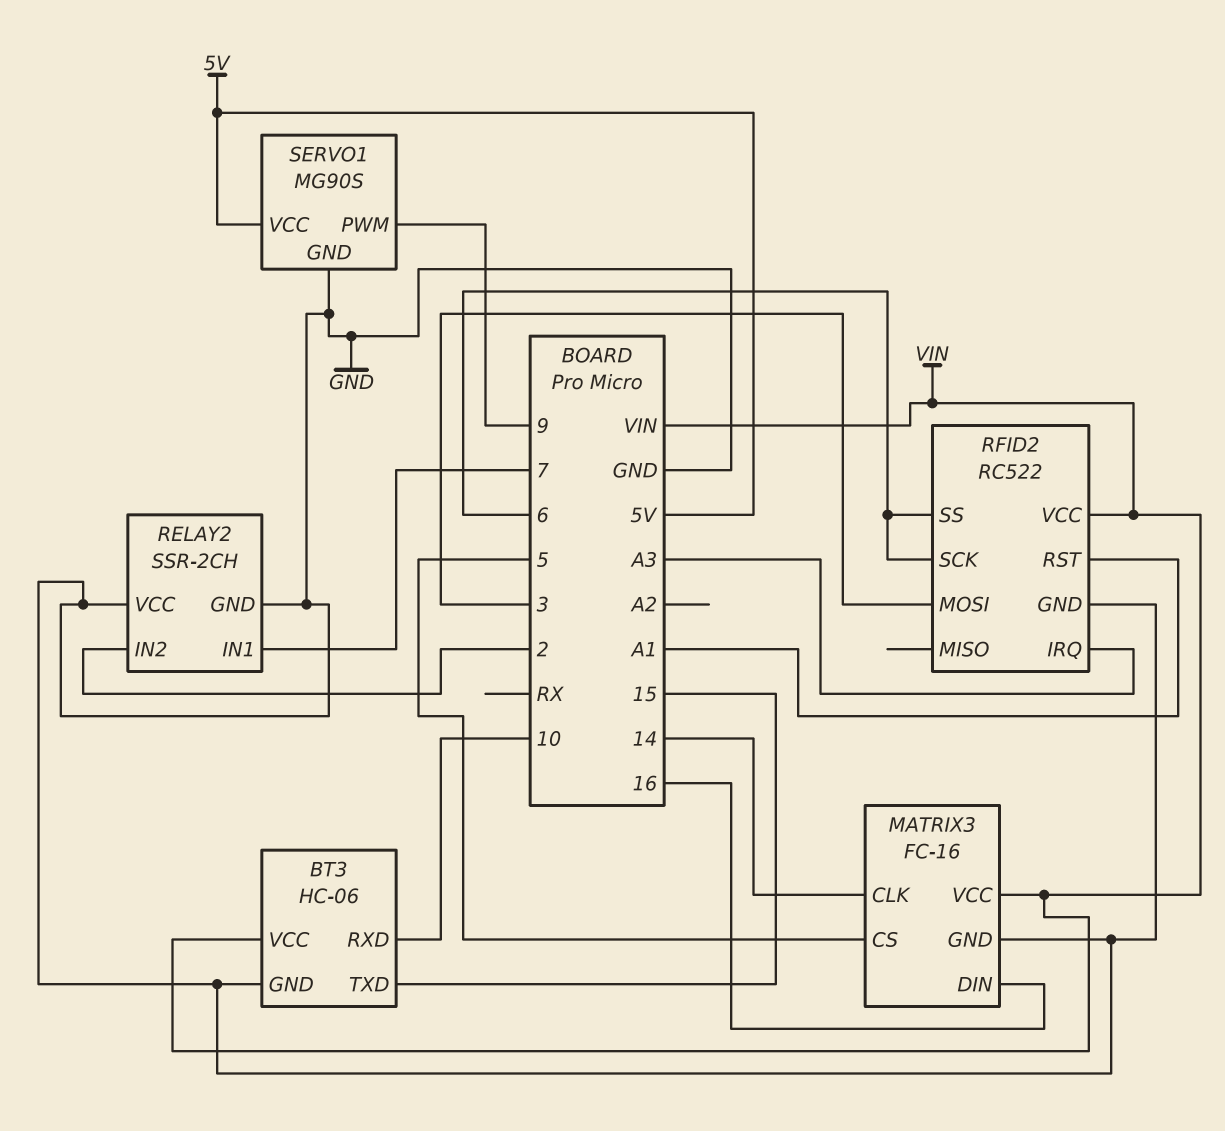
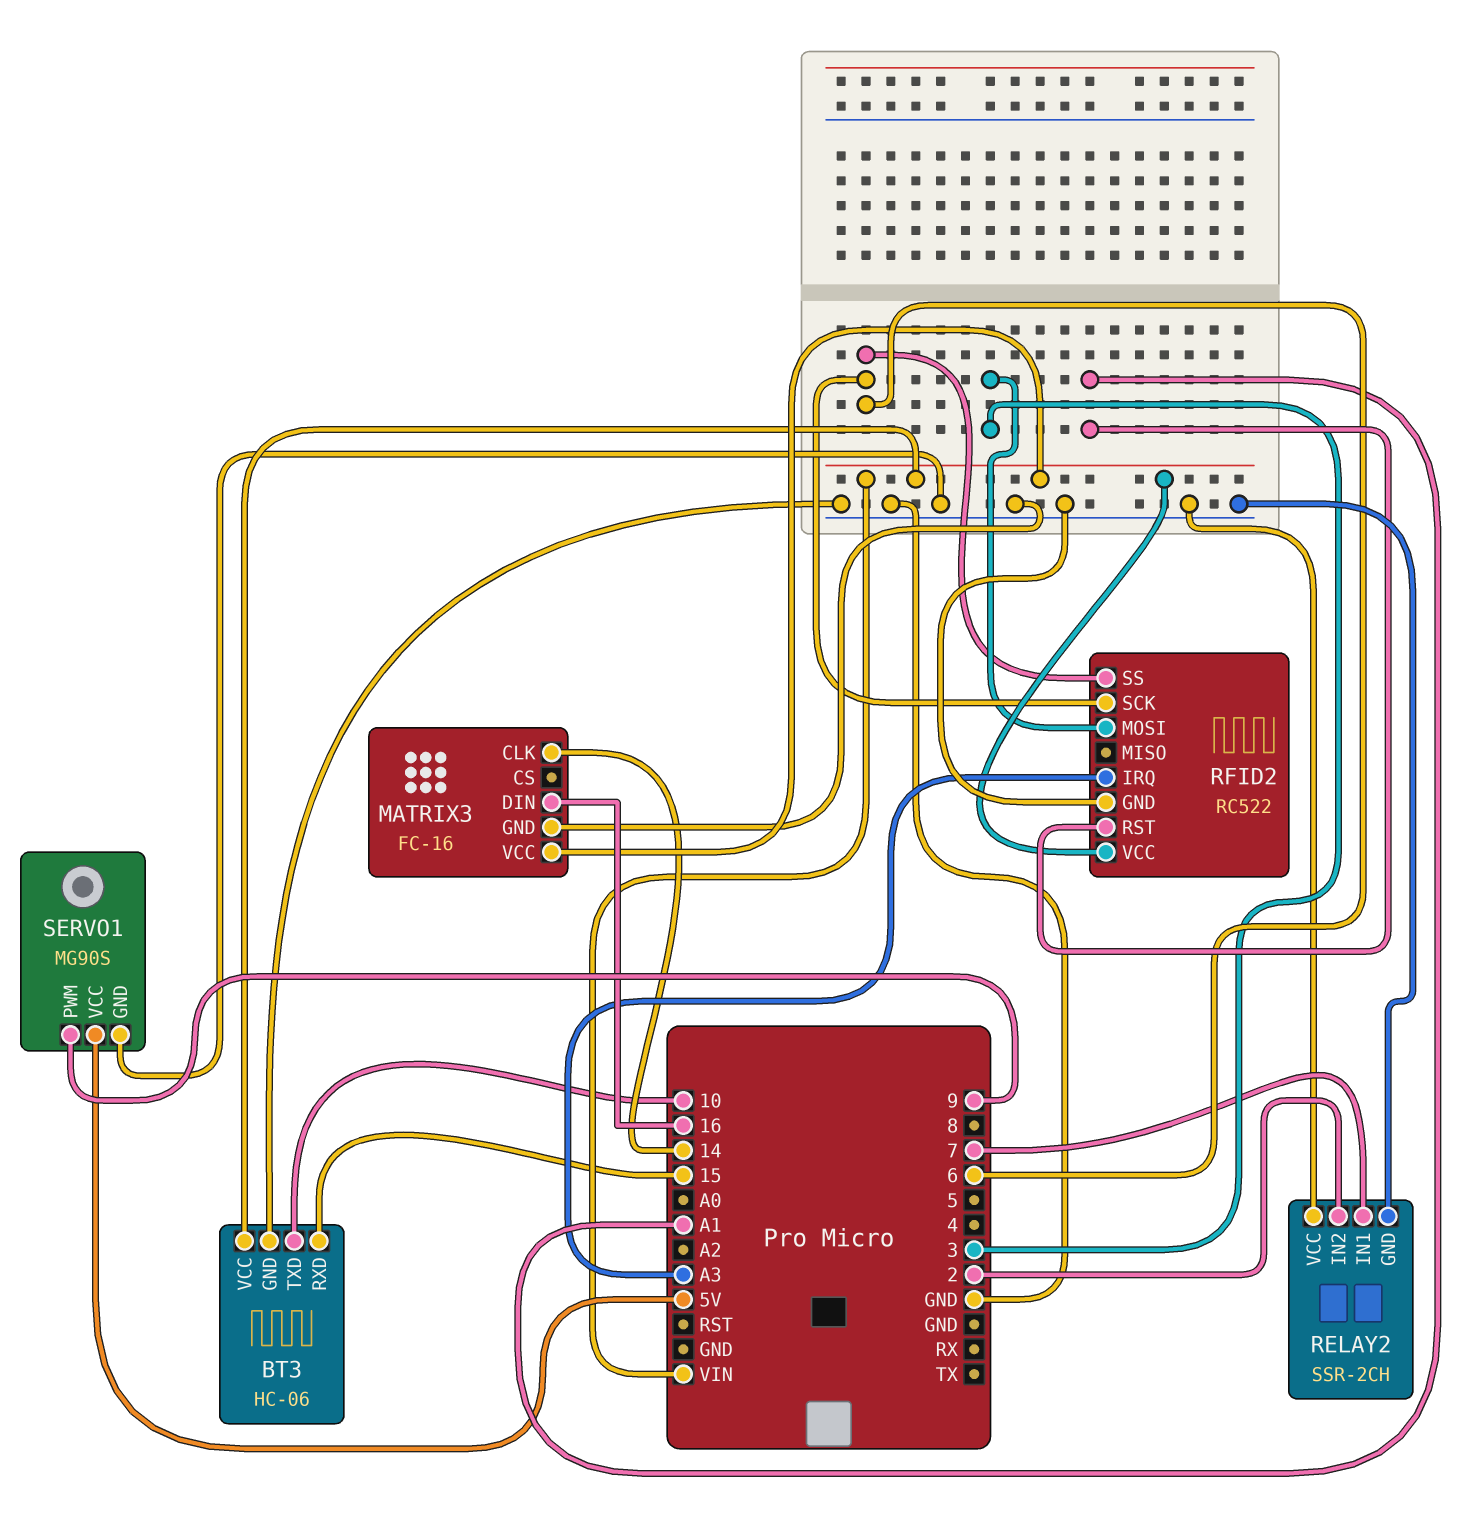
BT3 pin RXD: 10 -> 15
BT3 pin TXD: 15 -> 10
MATRIX3 pin CS: 5 -> none

